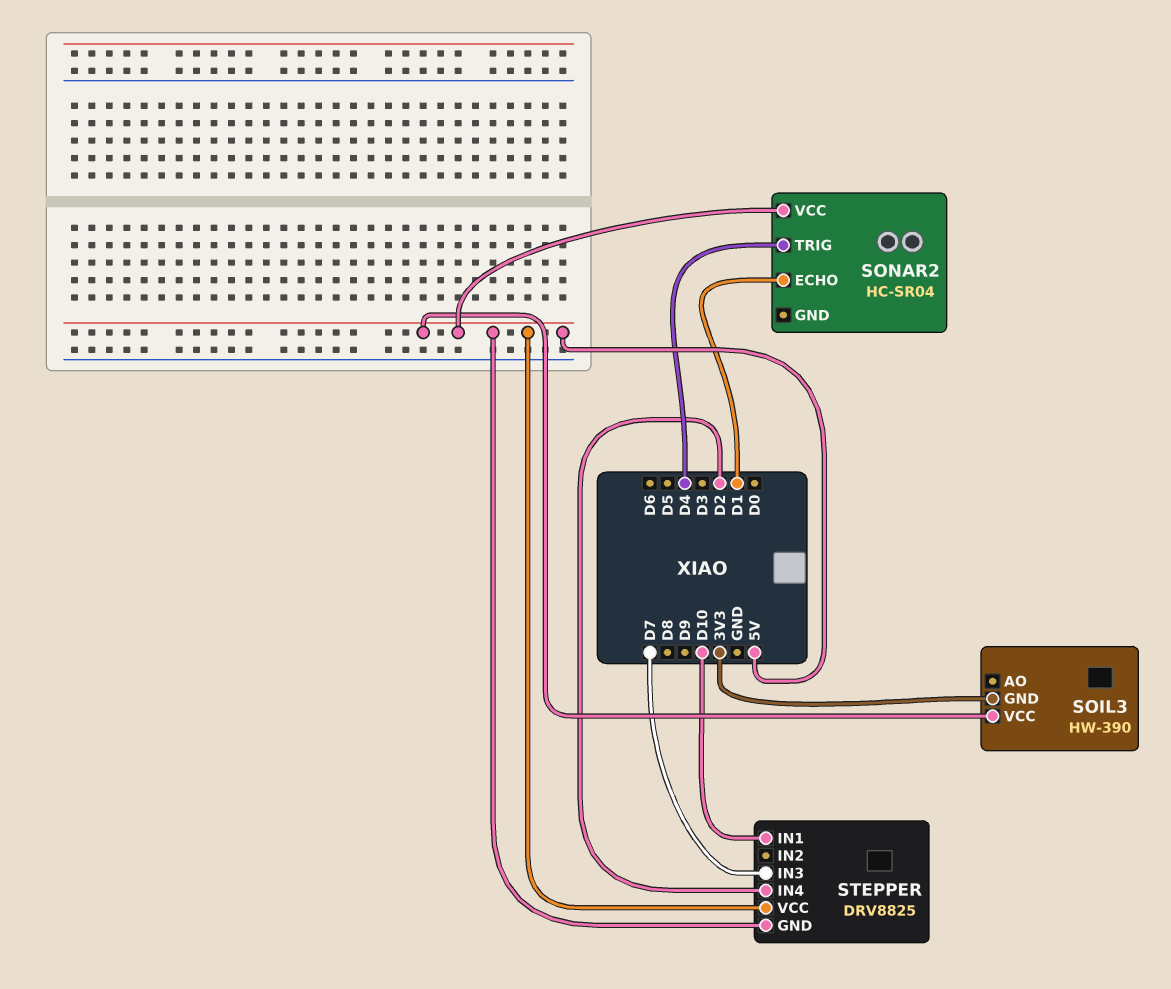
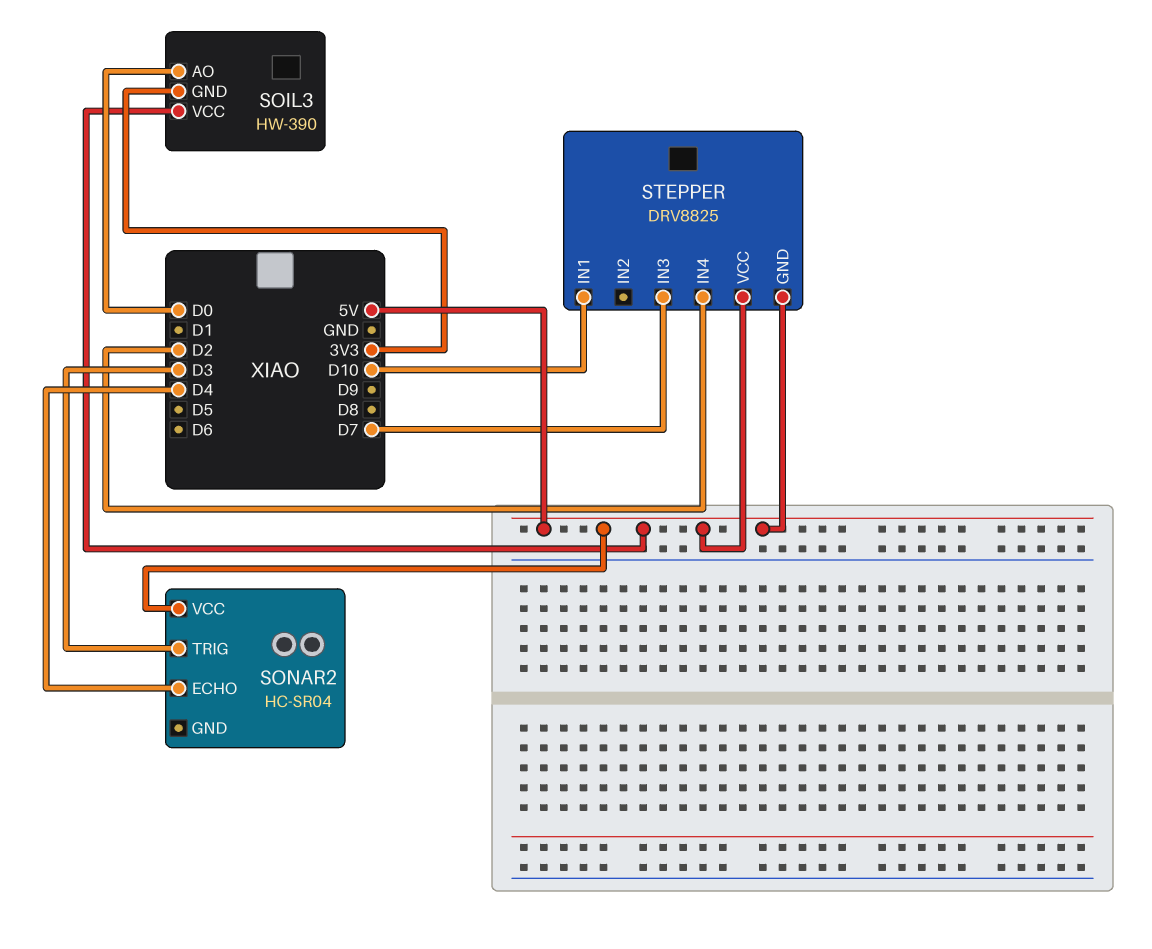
SOIL3 pin AO: none -> D0
SONAR2 pin ECHO: D1 -> D4
SONAR2 pin TRIG: D4 -> D3

